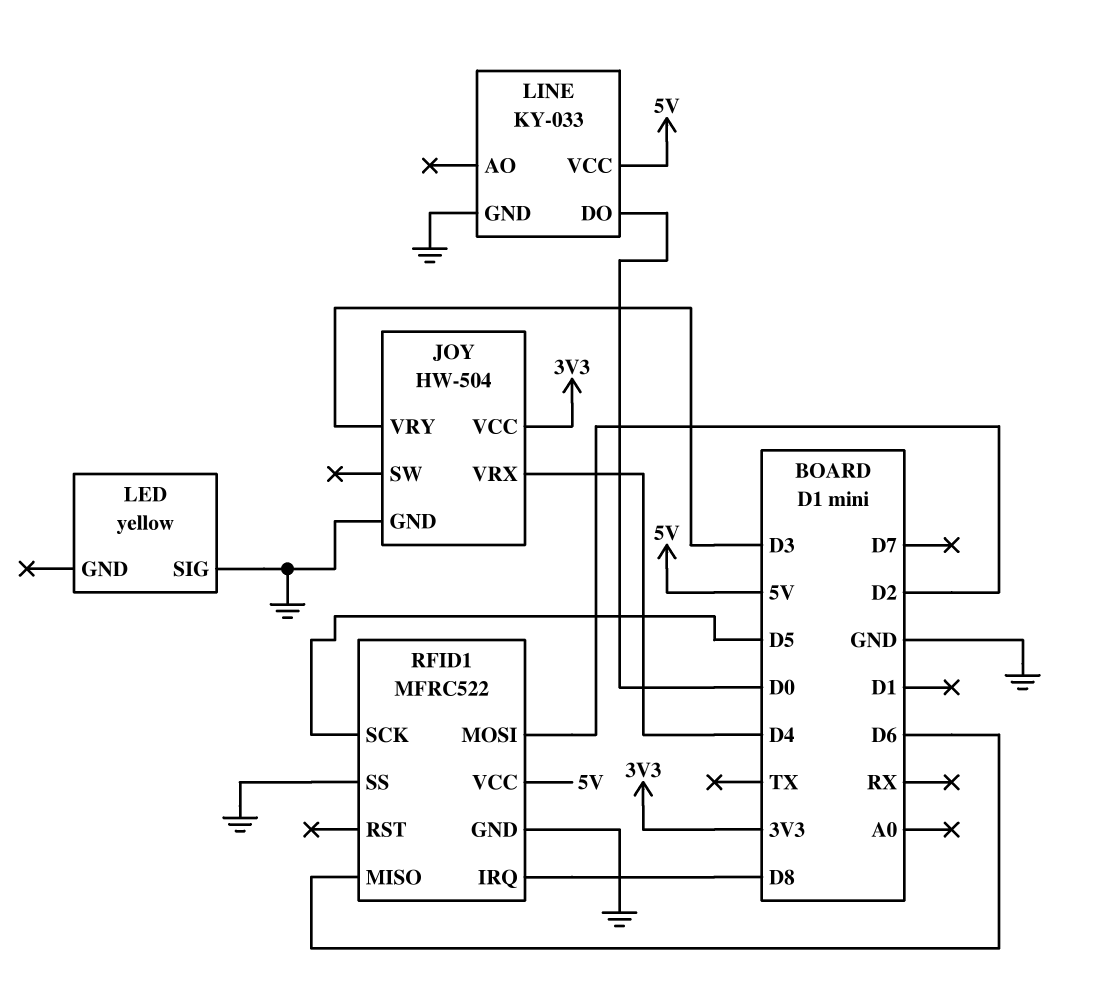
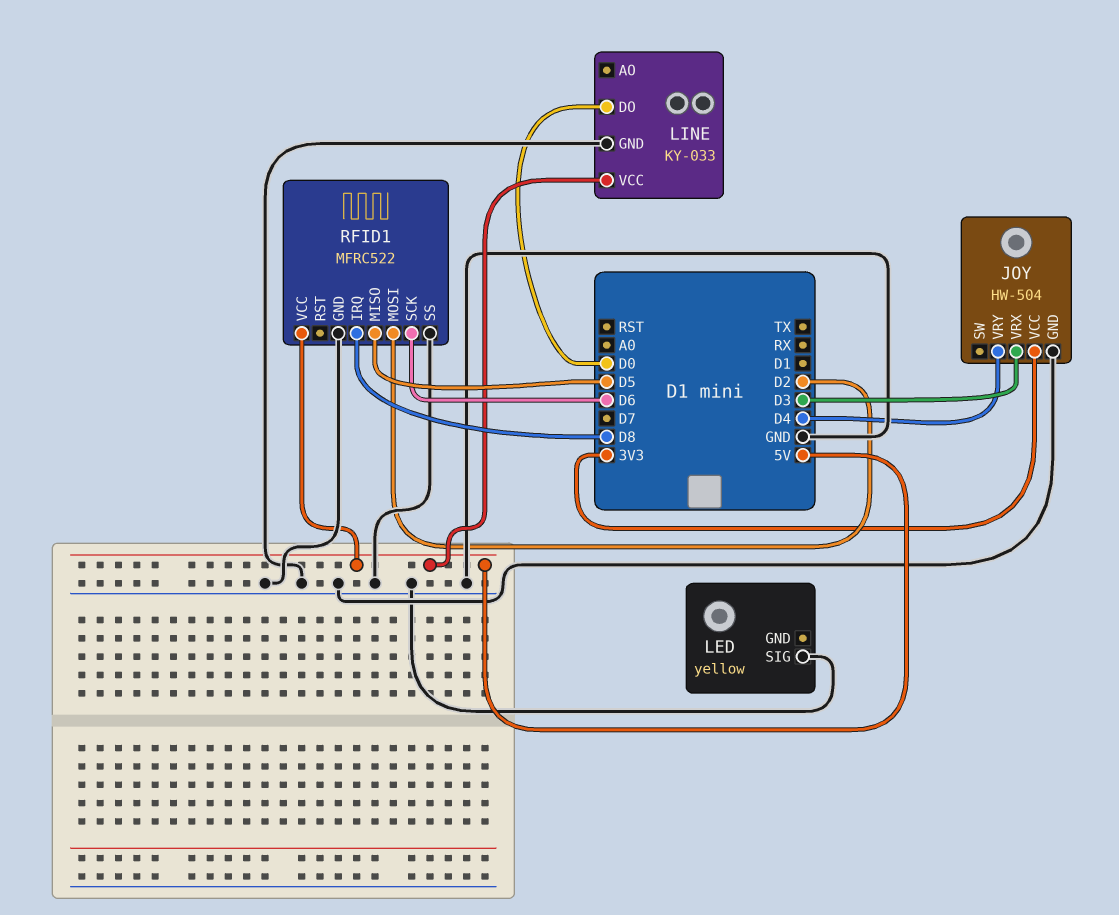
JOY pin VRX: D4 -> D3
JOY pin VRY: D3 -> D4
RFID1 pin MISO: D6 -> D5
RFID1 pin SCK: D5 -> D6

